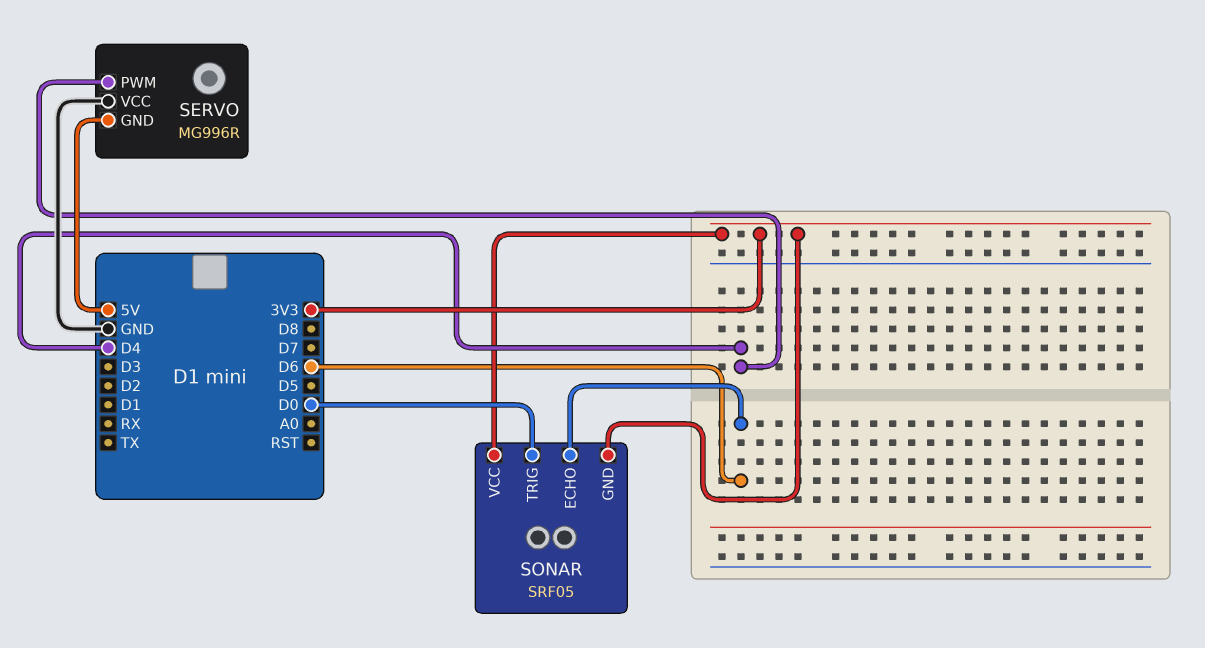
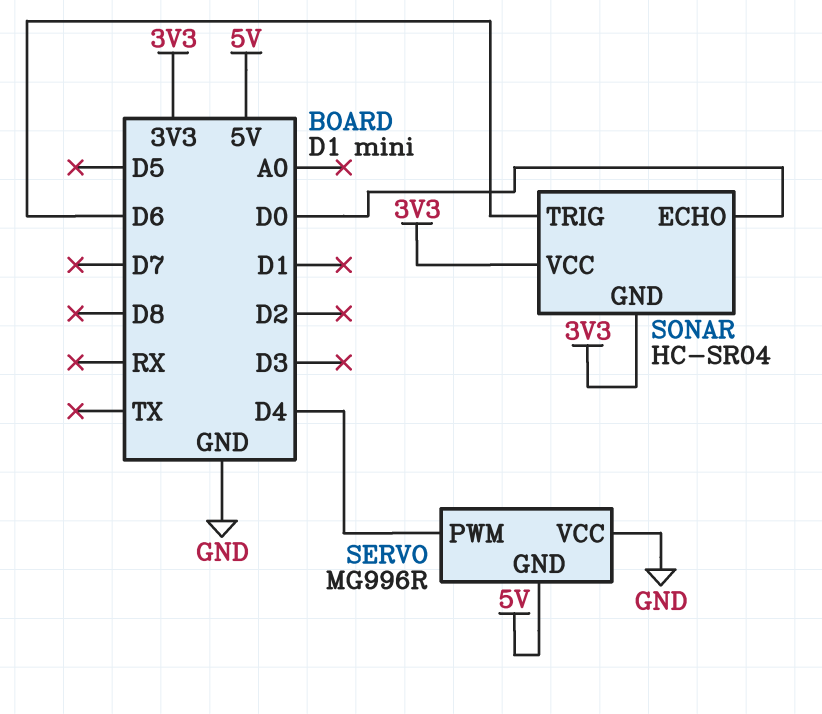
SONAR: SRF05 -> HC-SR04
SONAR pin ECHO: D6 -> D0
SONAR pin TRIG: D0 -> D6

